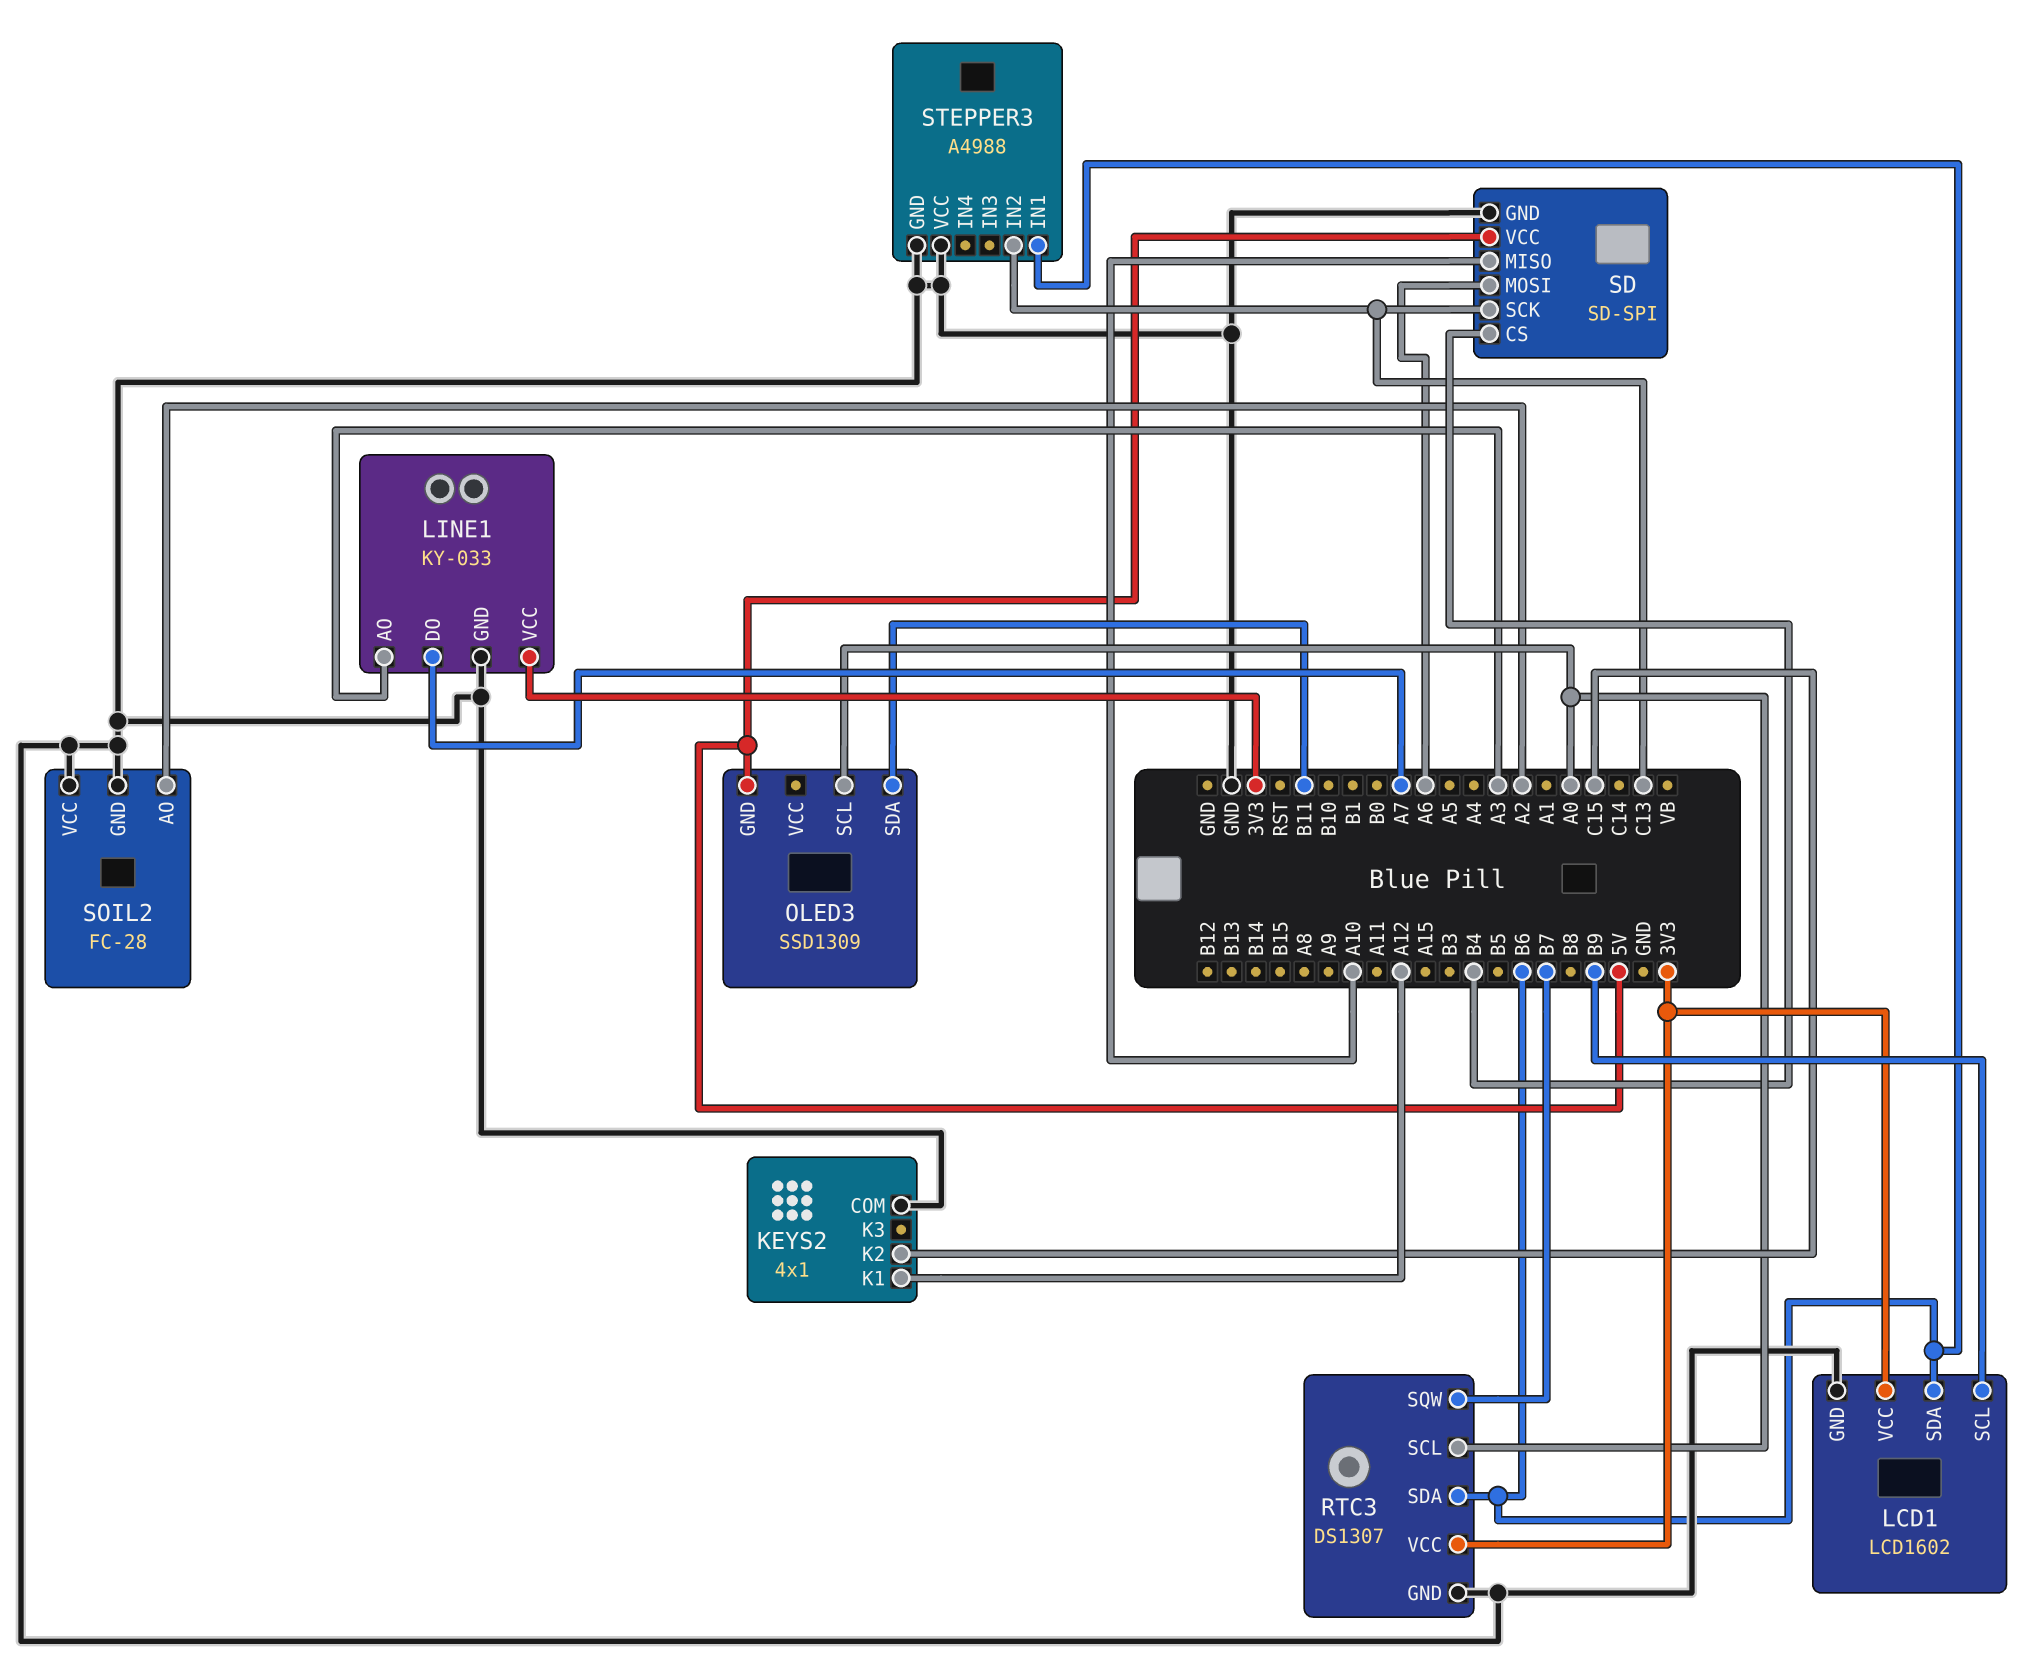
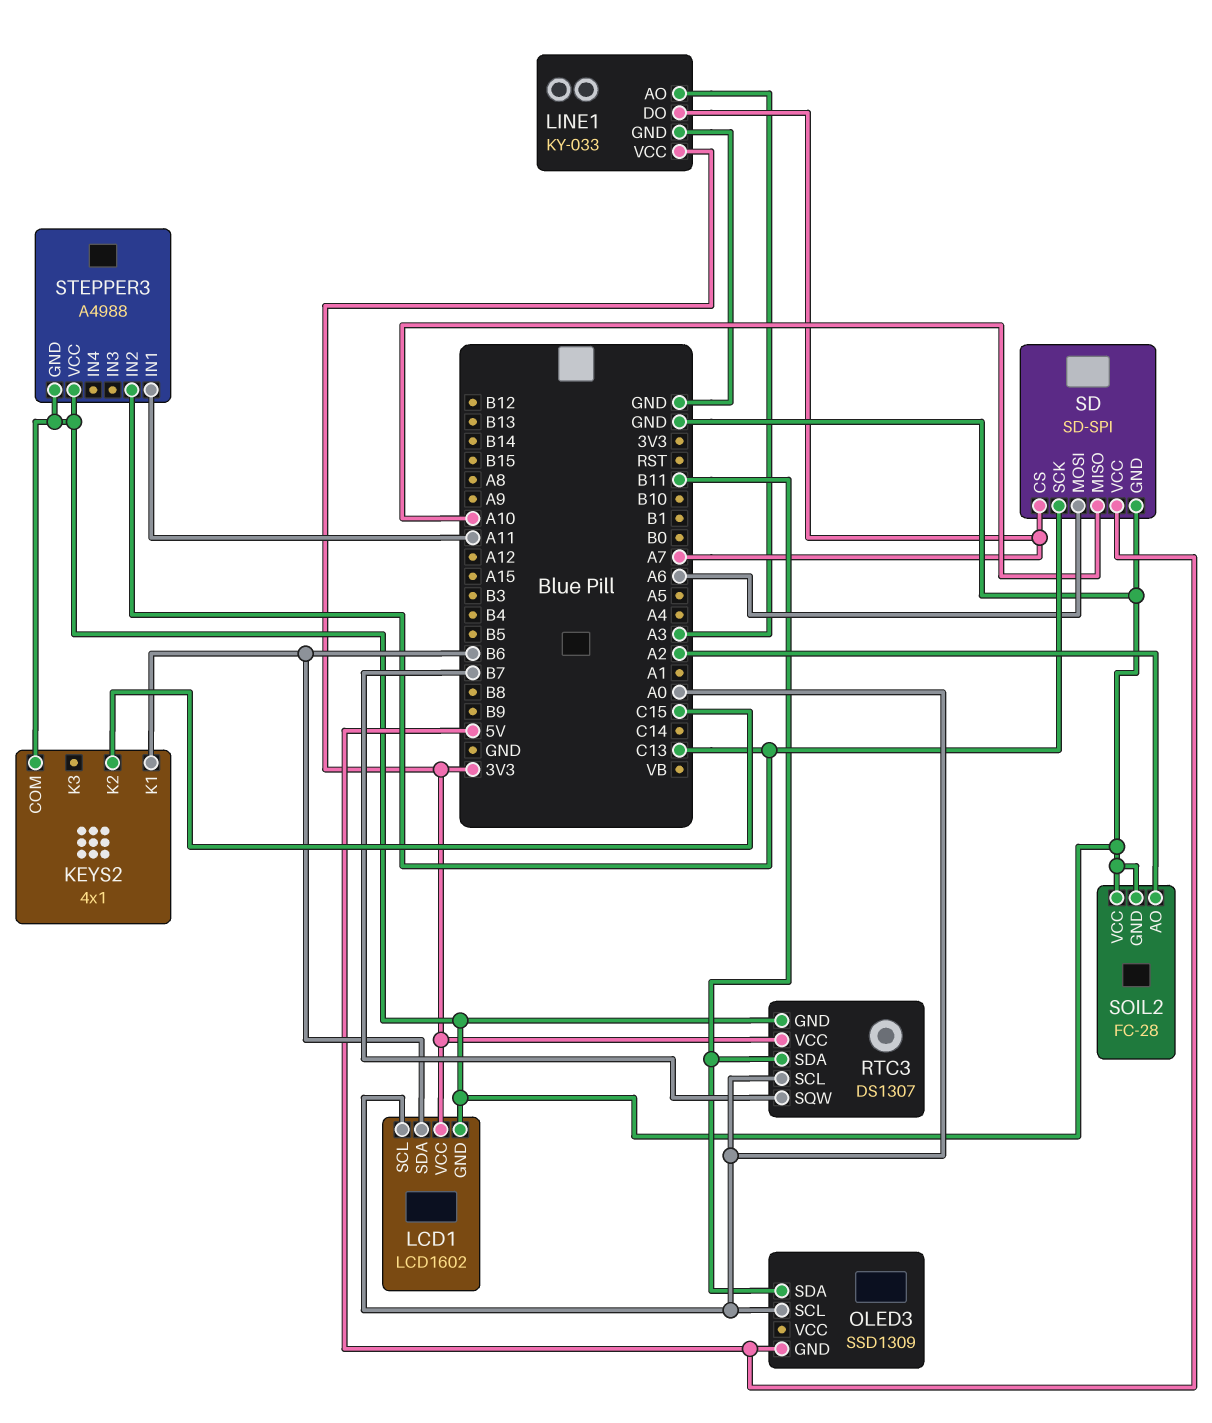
KEYS2 pin K1: A12 -> B6
LCD1 pin SCL: B9 -> A0
RTC3 pin SDA: B6 -> B11
SD pin CS: B4 -> A7
STEPPER3 pin IN1: B6 -> A11

